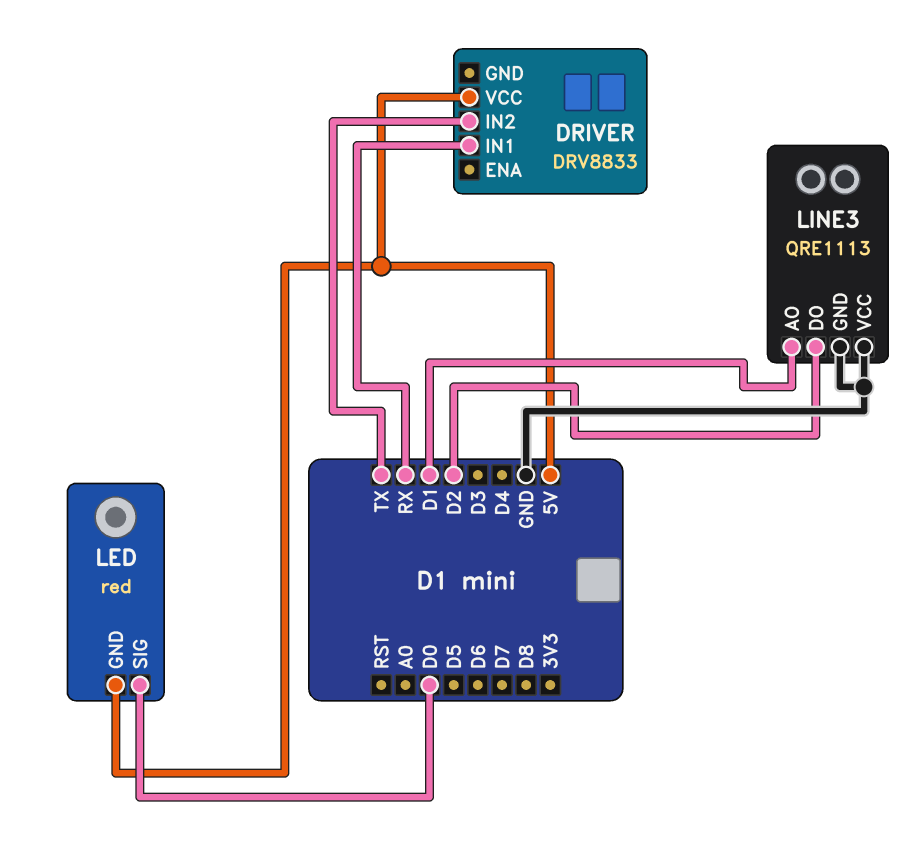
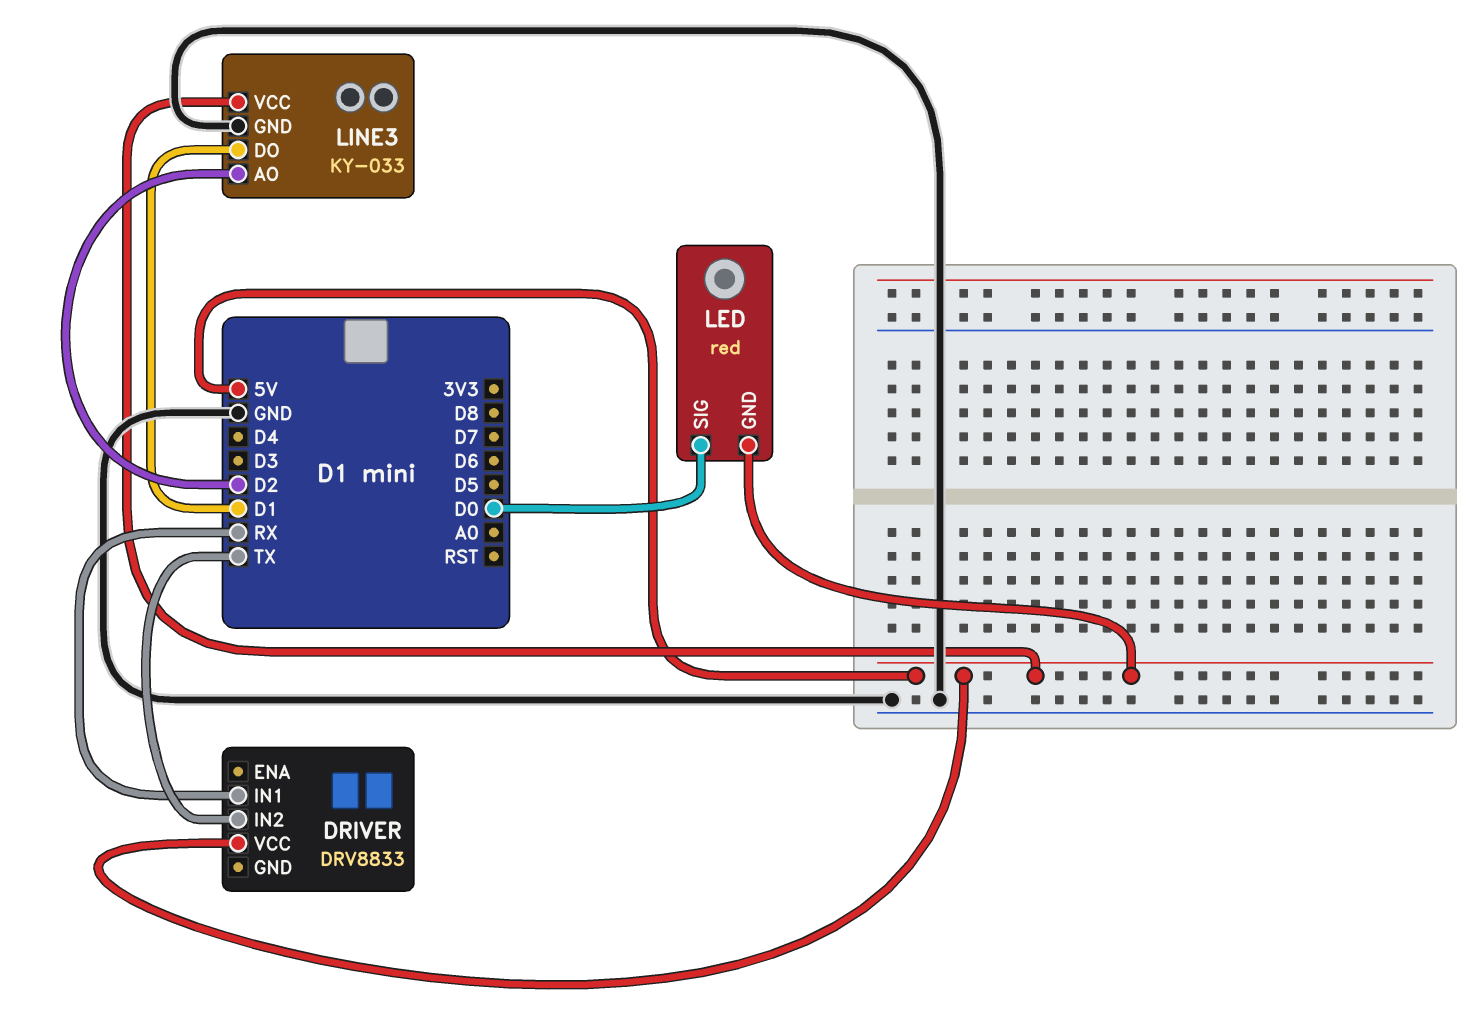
LINE3: QRE1113 -> KY-033
LINE3 pin AO: D1 -> D2
LINE3 pin DO: D2 -> D1
LINE3 pin VCC: GND -> 5V

